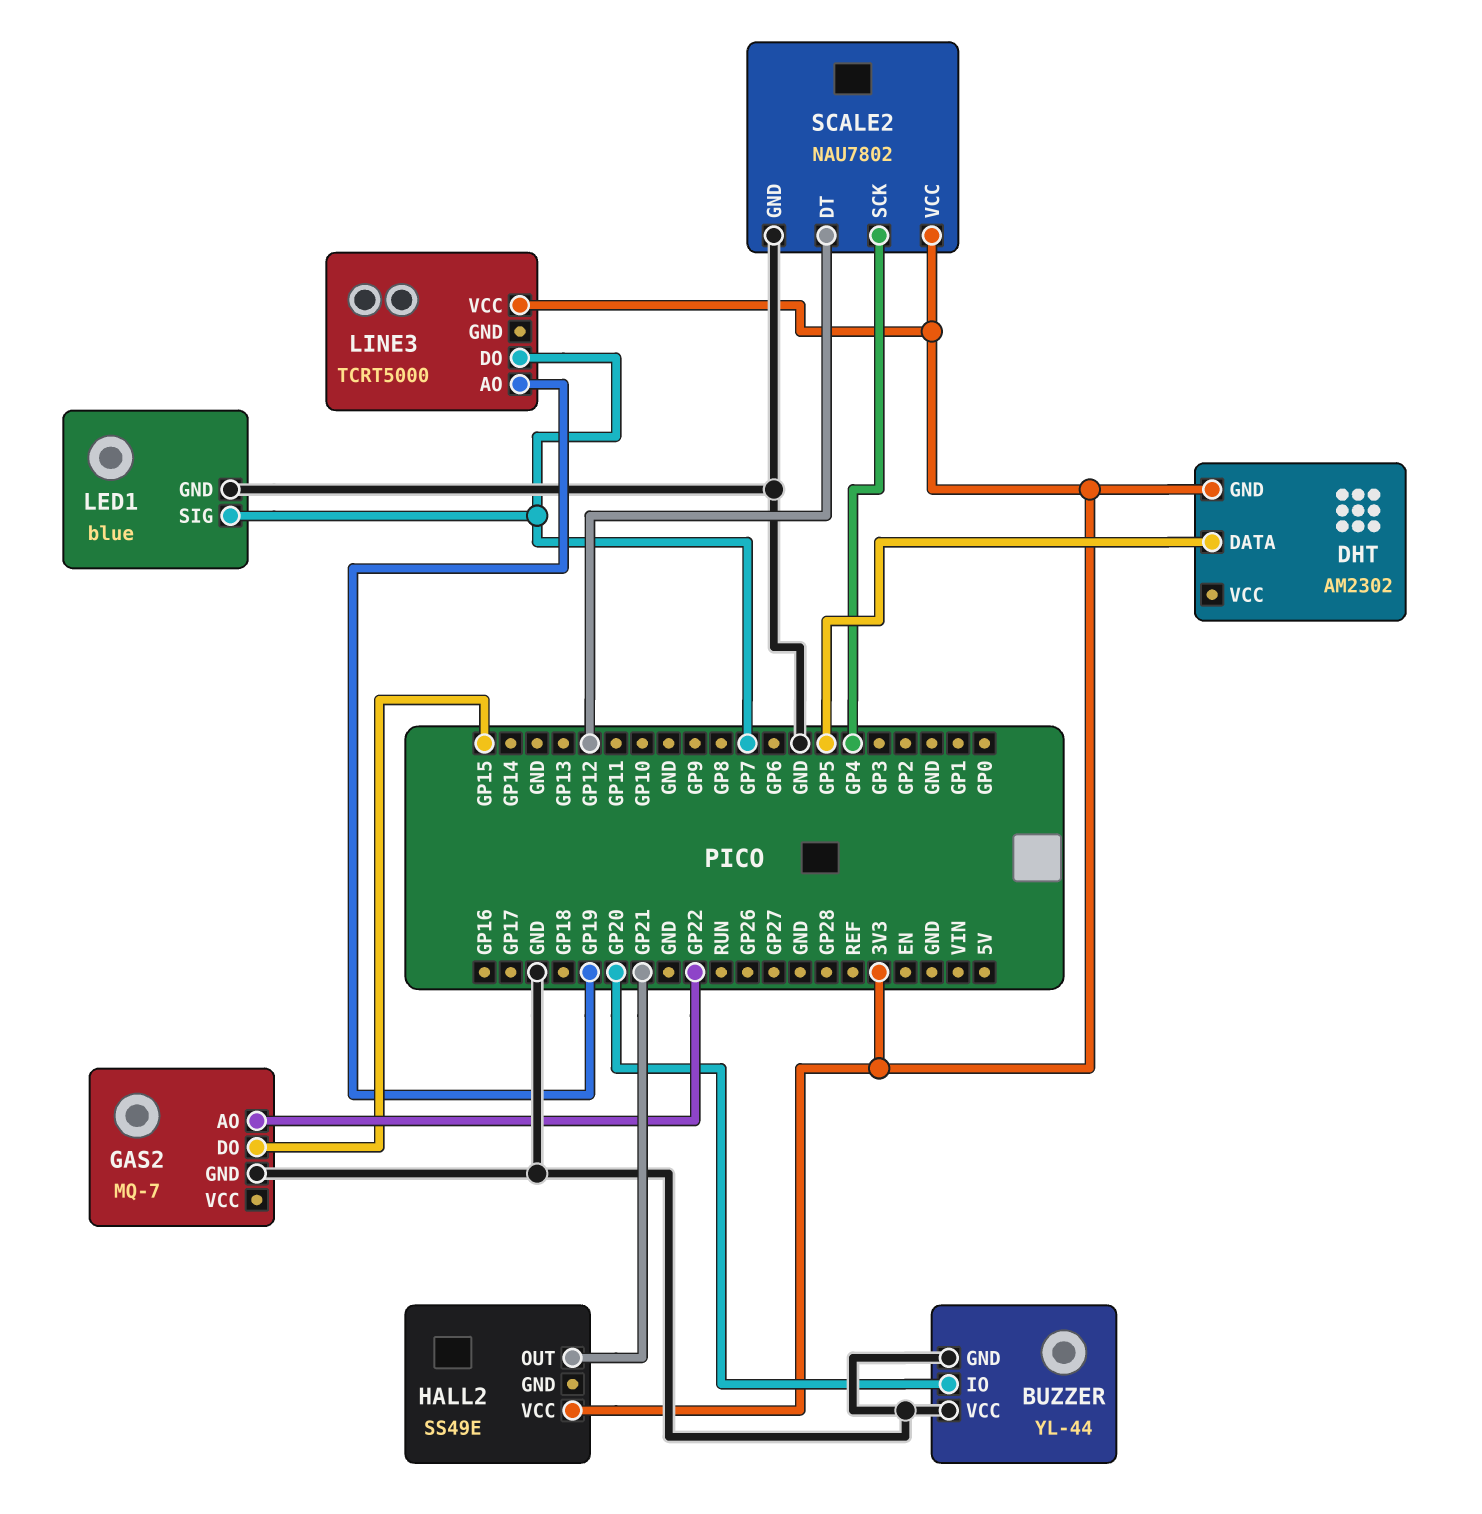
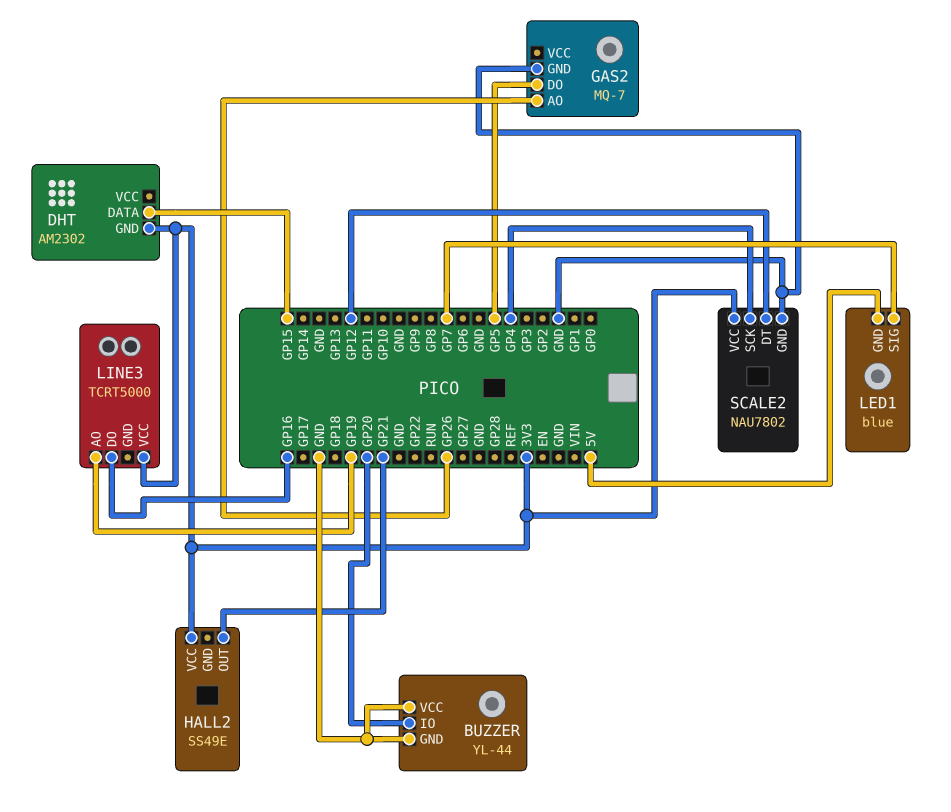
DHT pin DATA: GP5 -> GP15
GAS2 pin AO: GP22 -> GP26
GAS2 pin DO: GP15 -> GP5
LED1 pin GND: GND -> 5V
LINE3 pin DO: GP7 -> GP16

